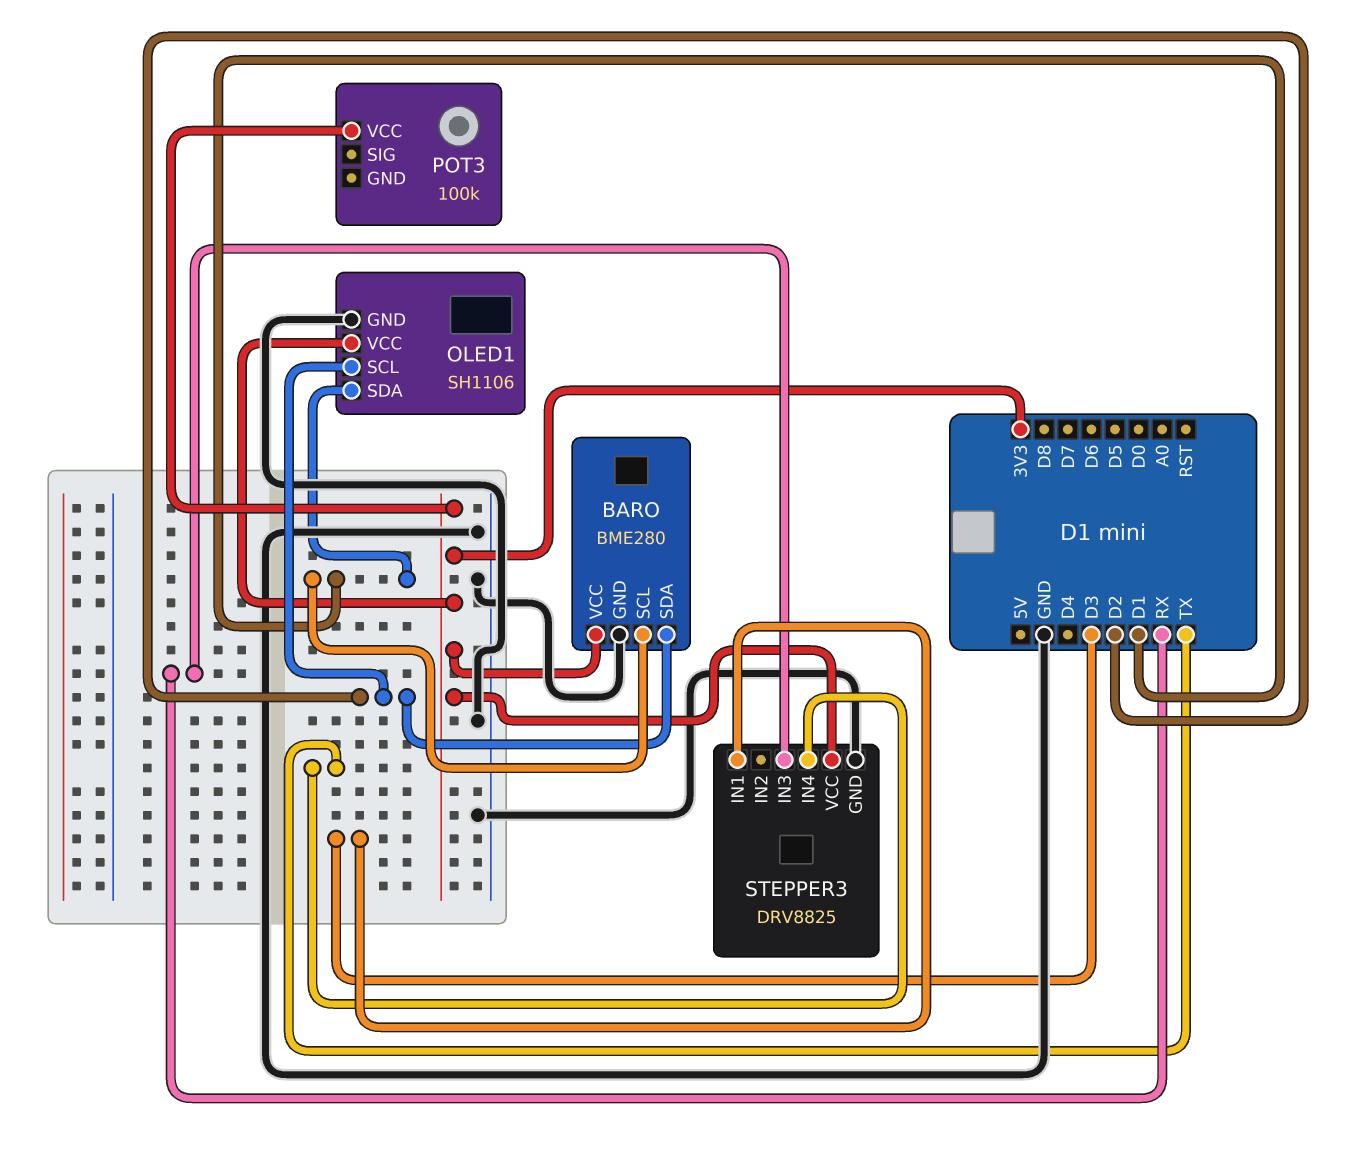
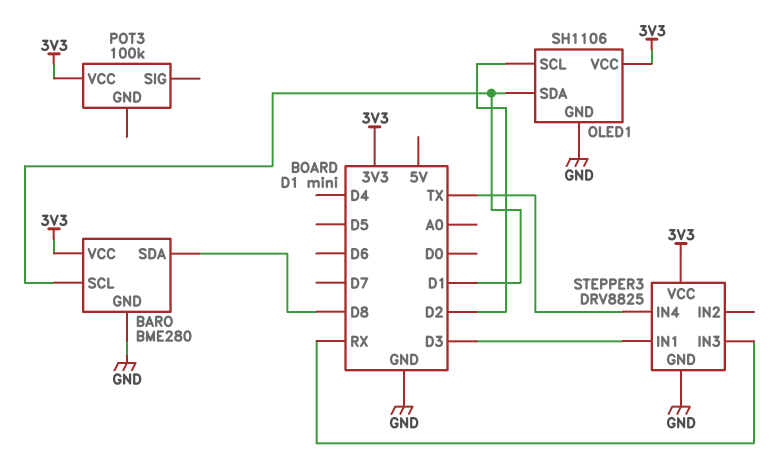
BARO pin SDA: D2 -> D8

